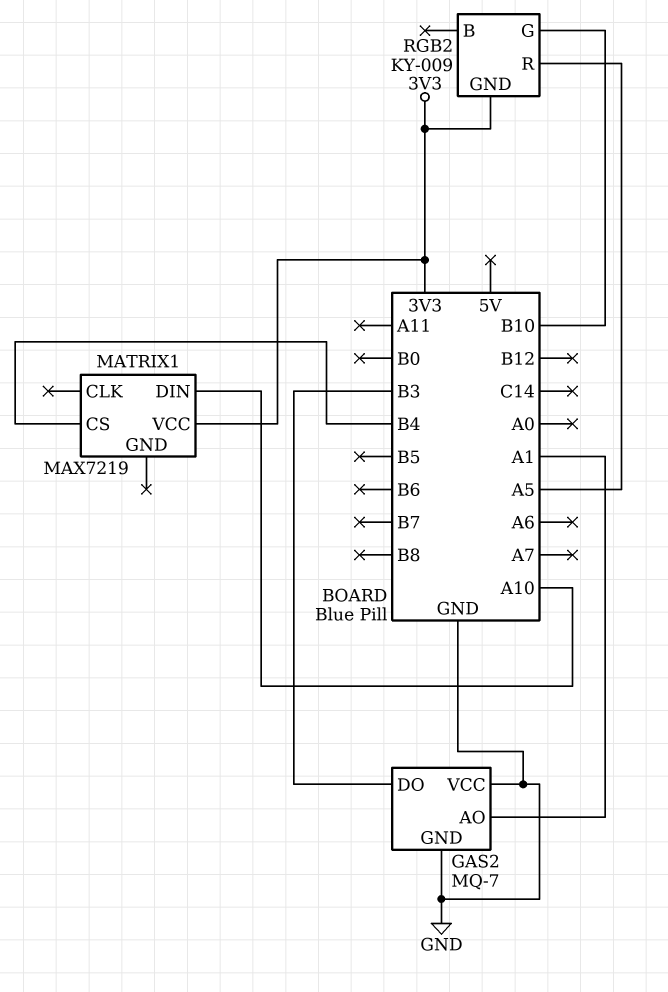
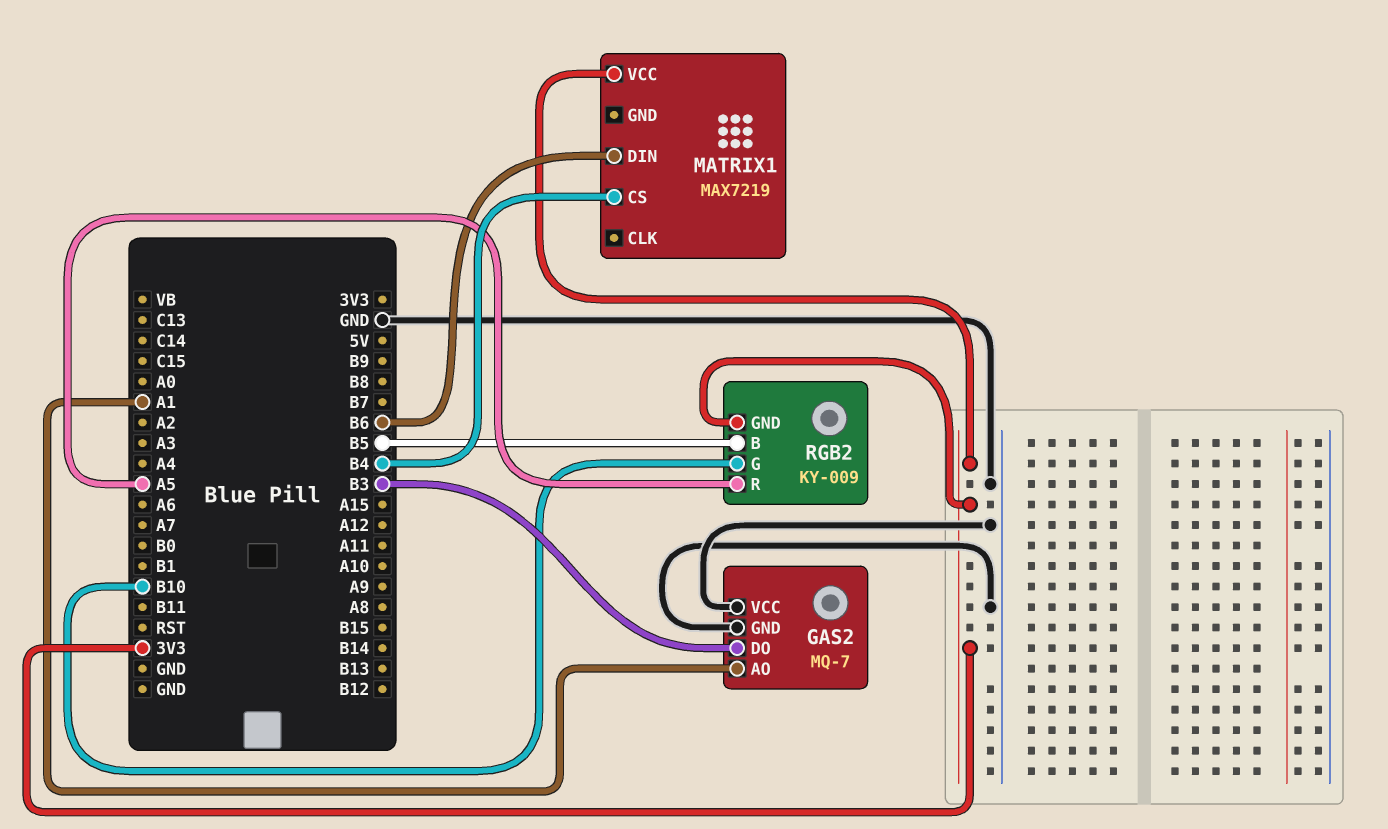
MATRIX1 pin DIN: A10 -> B6
RGB2 pin B: none -> B5

